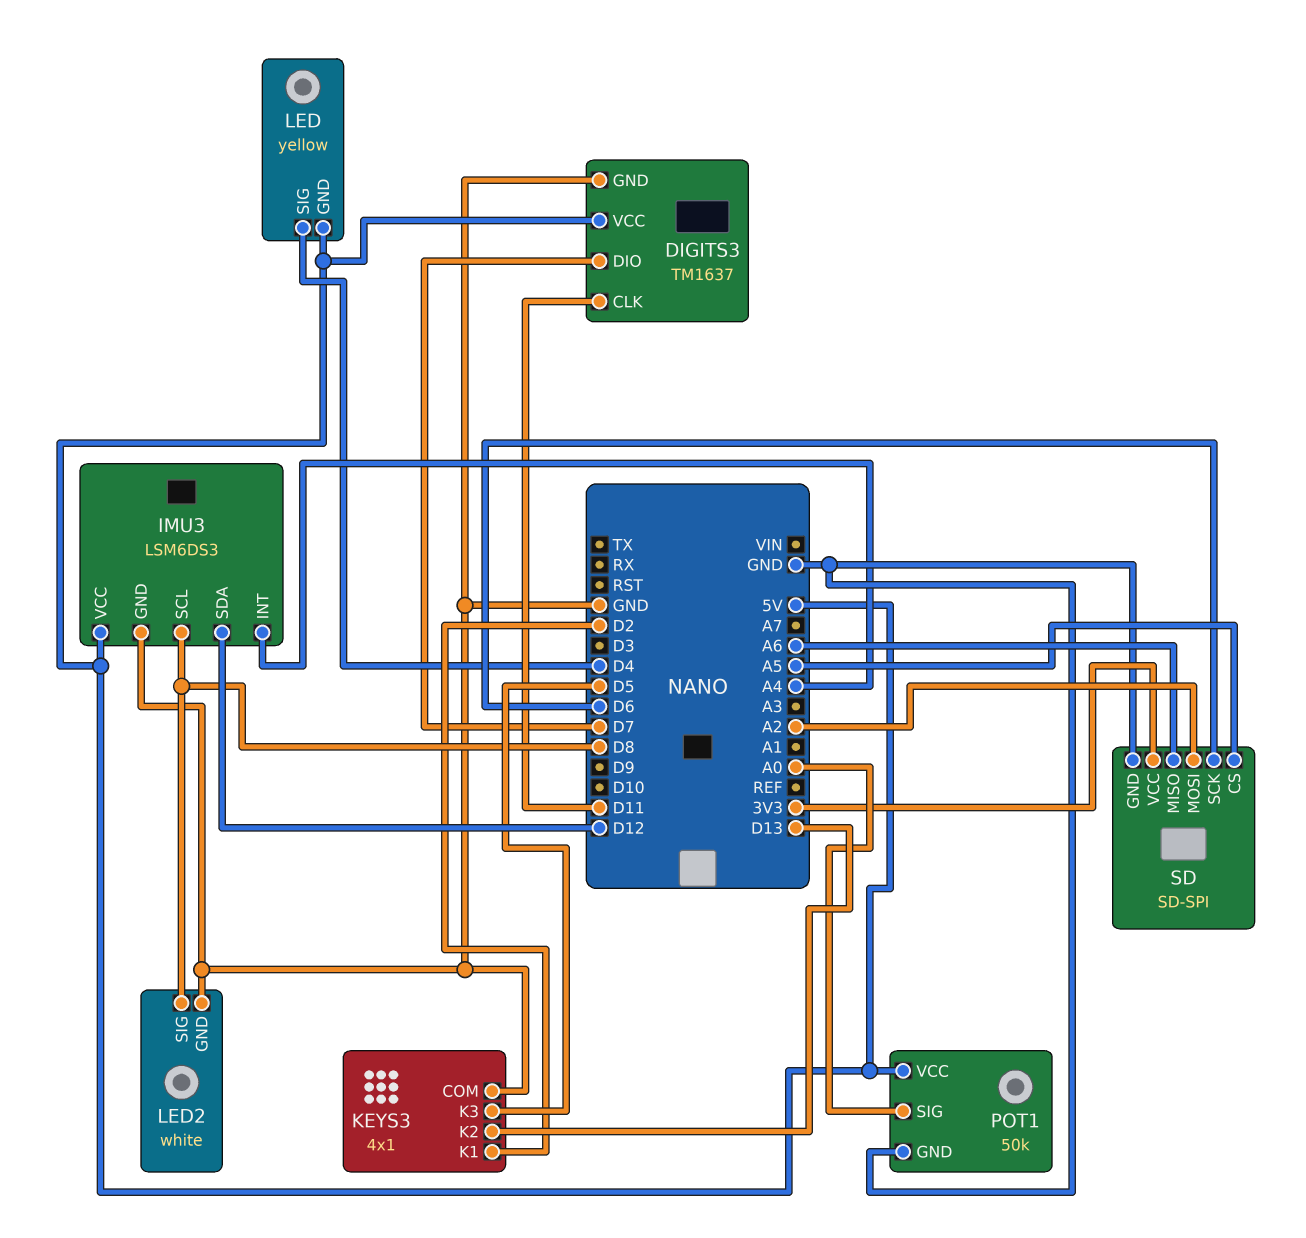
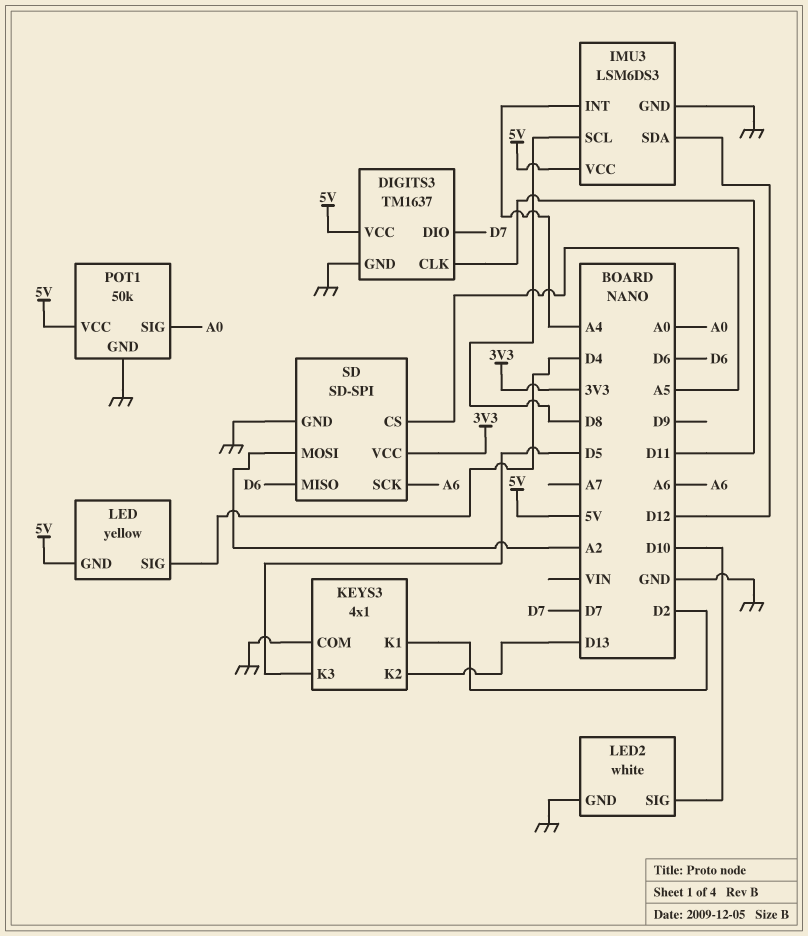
LED2 pin SIG: D8 -> D10
SD pin MISO: A6 -> D6
SD pin SCK: D6 -> A6

